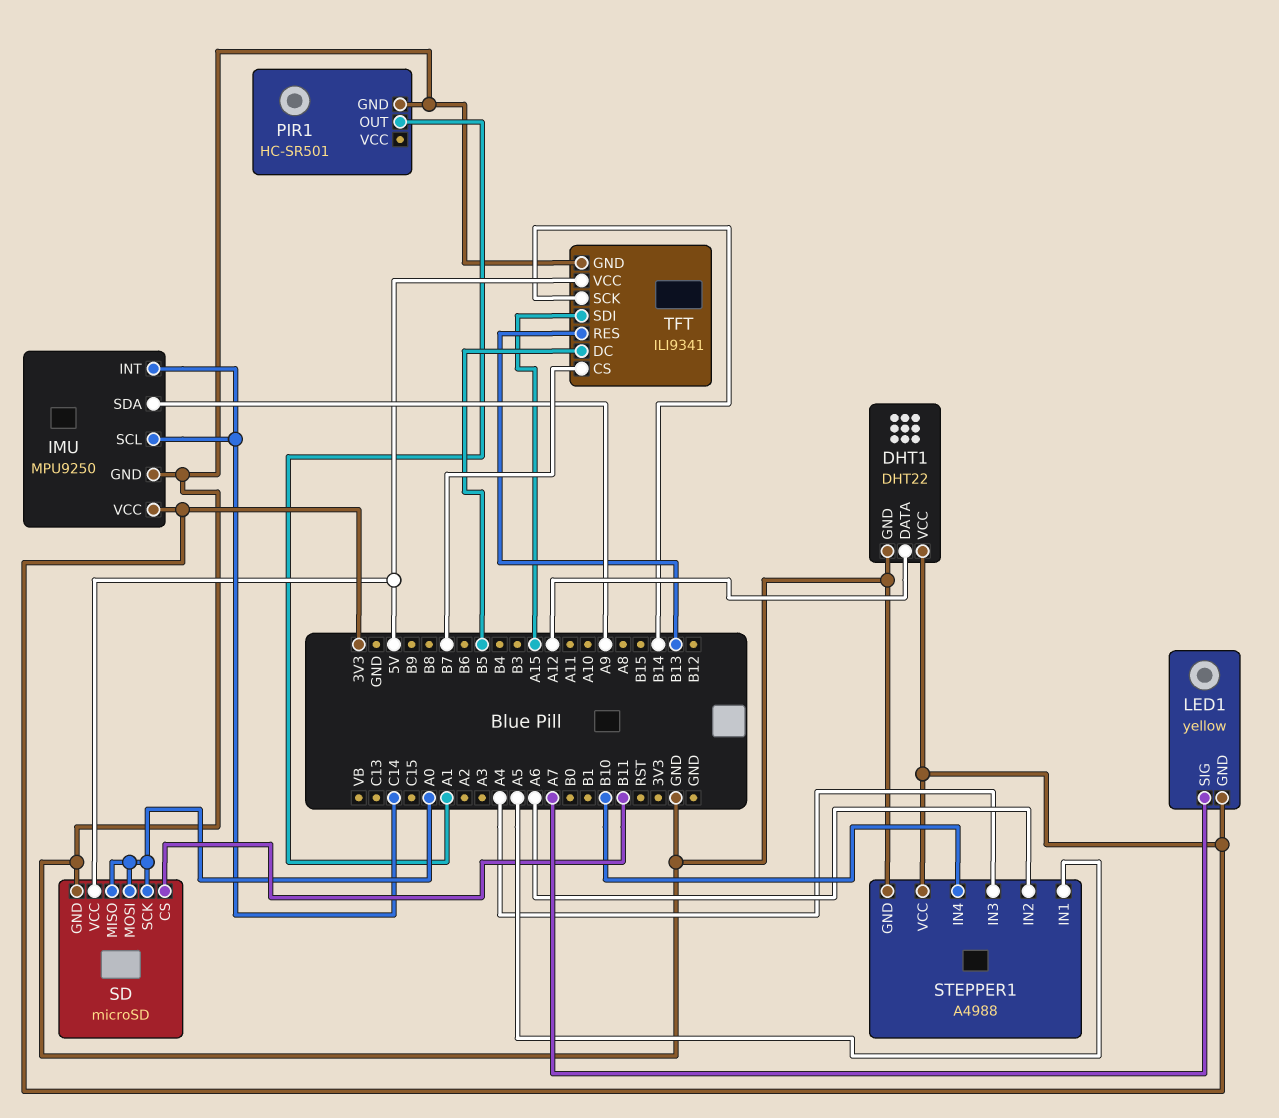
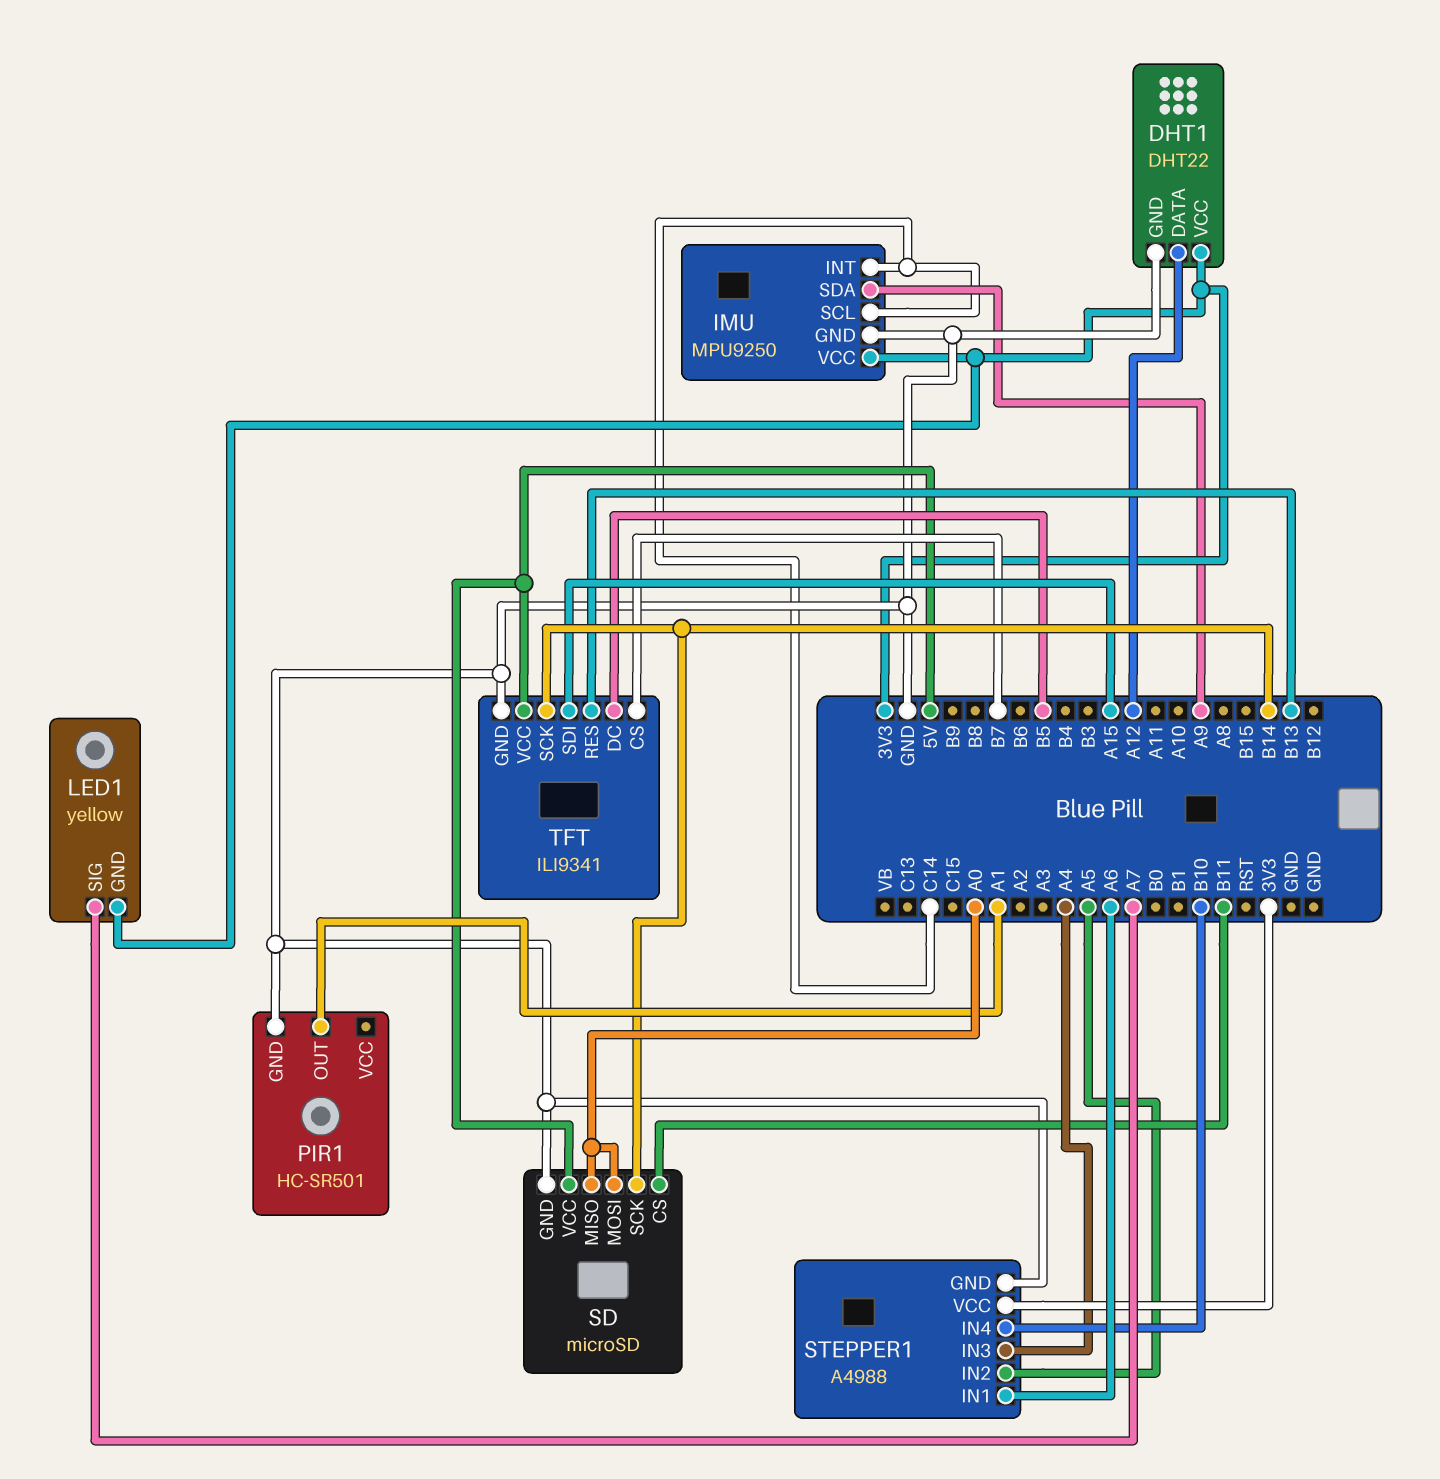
SD pin SCK: A0 -> B14
STEPPER1 pin IN1: A5 -> A6
STEPPER1 pin IN2: A6 -> A5

